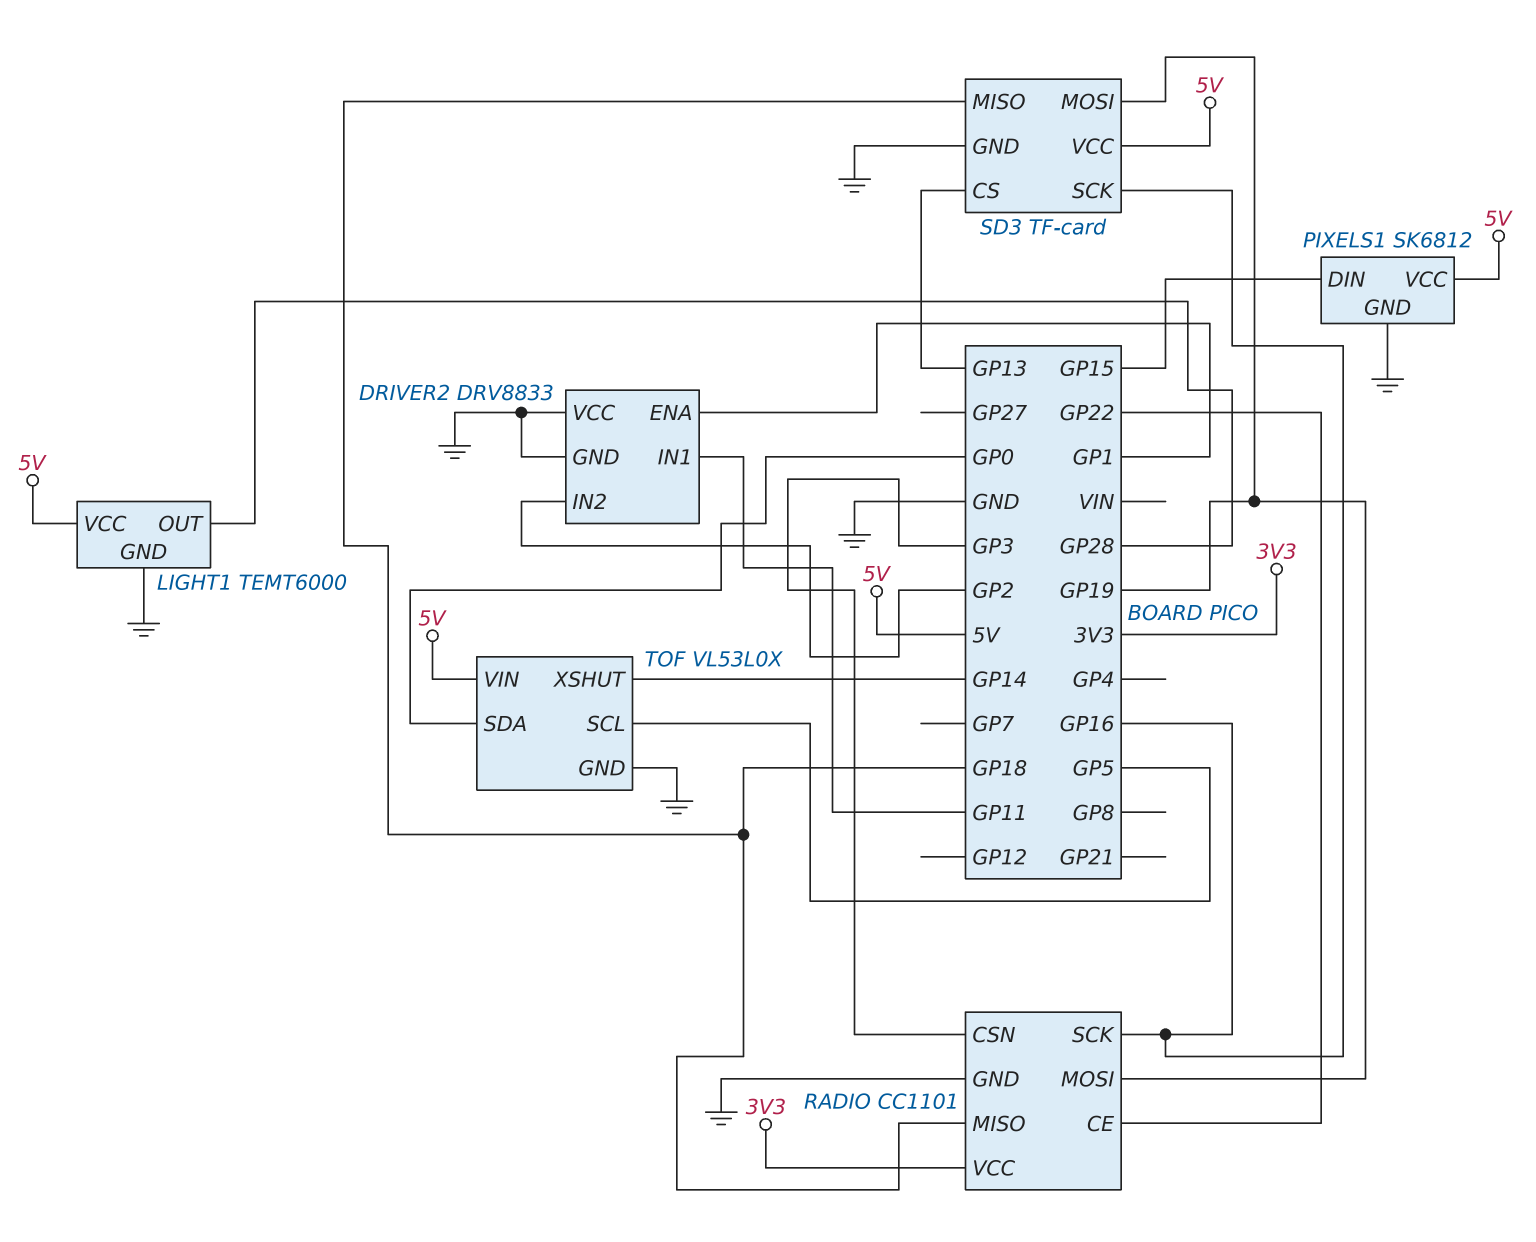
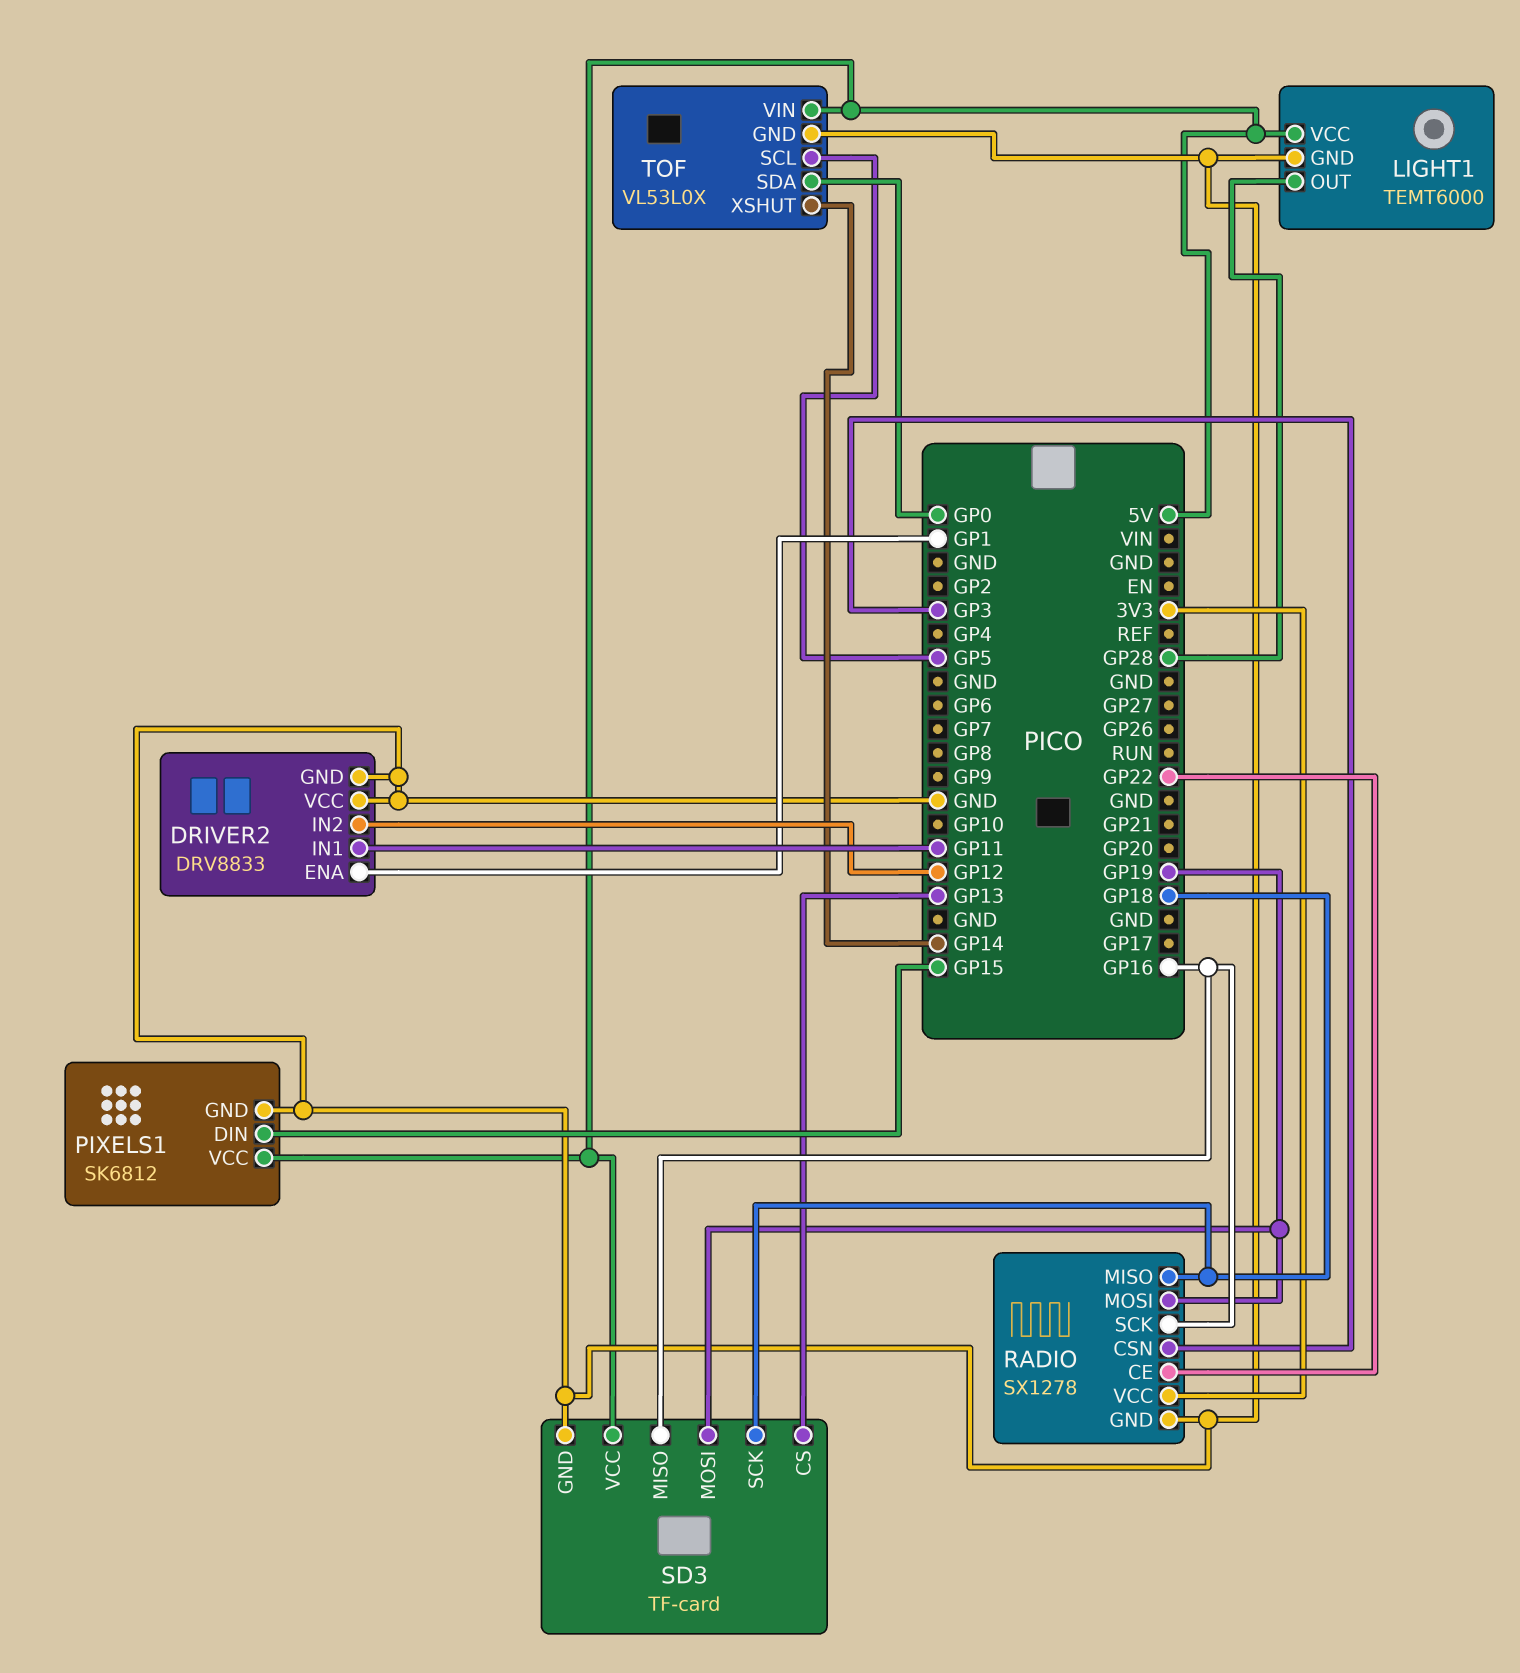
DRIVER2 pin IN2: GP2 -> GP12
RADIO: CC1101 -> SX1278
SD3 pin MISO: GP18 -> GP16
SD3 pin SCK: GP16 -> GP18

